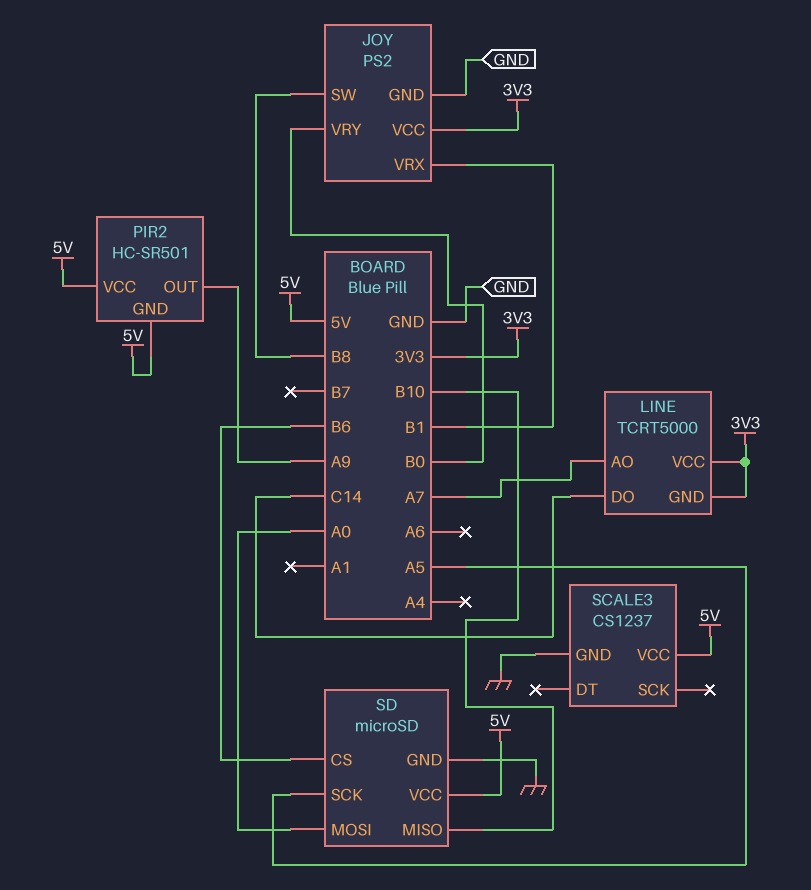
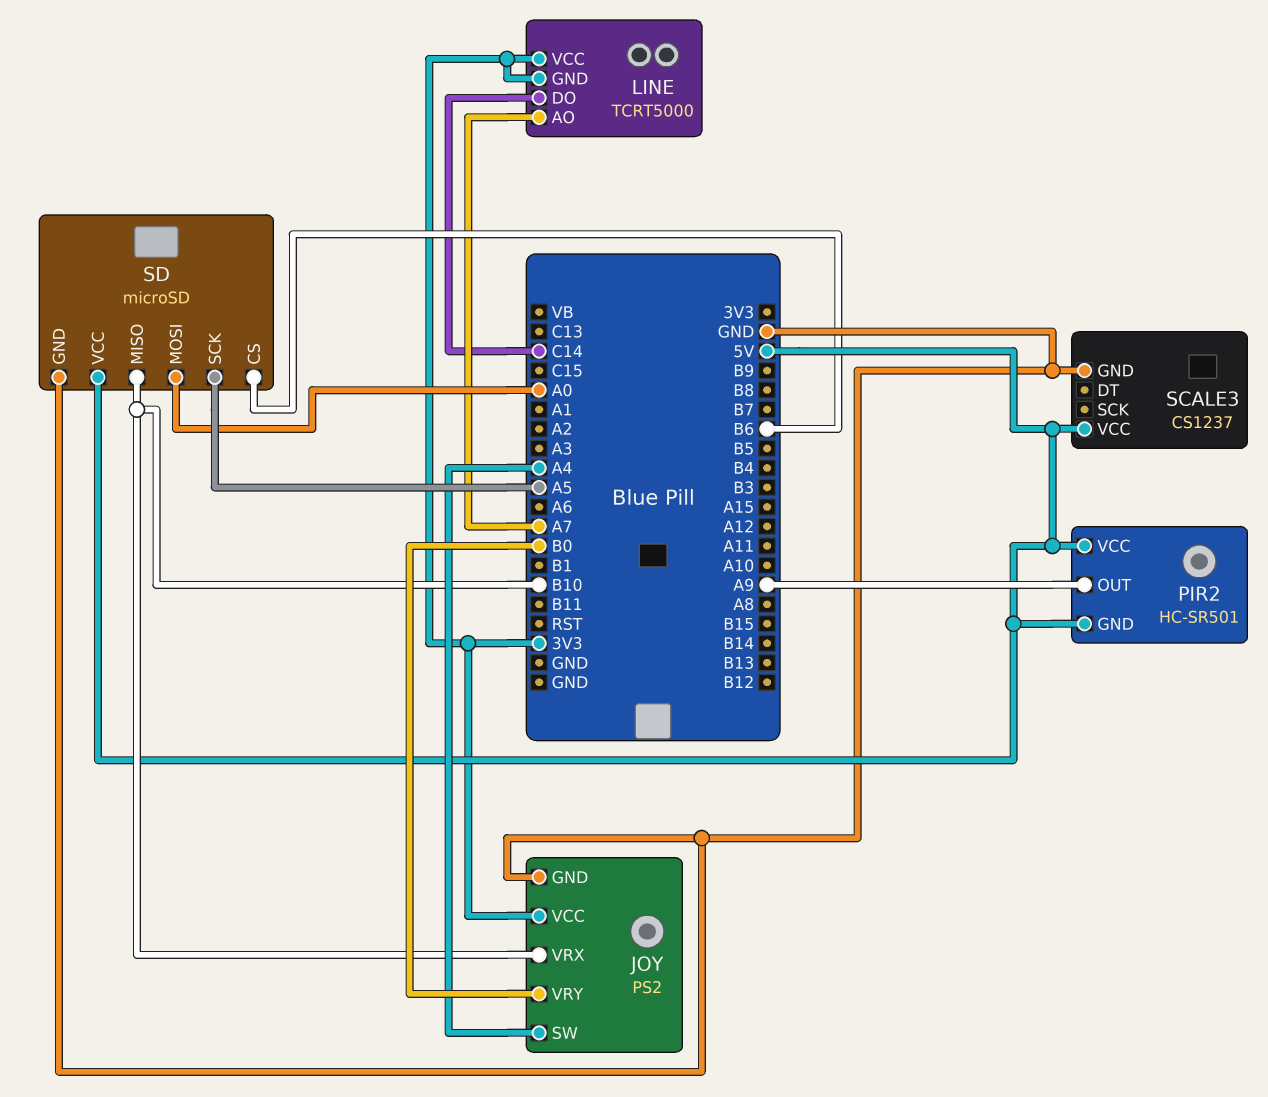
JOY pin SW: B8 -> A4
JOY pin VRX: B1 -> B10

